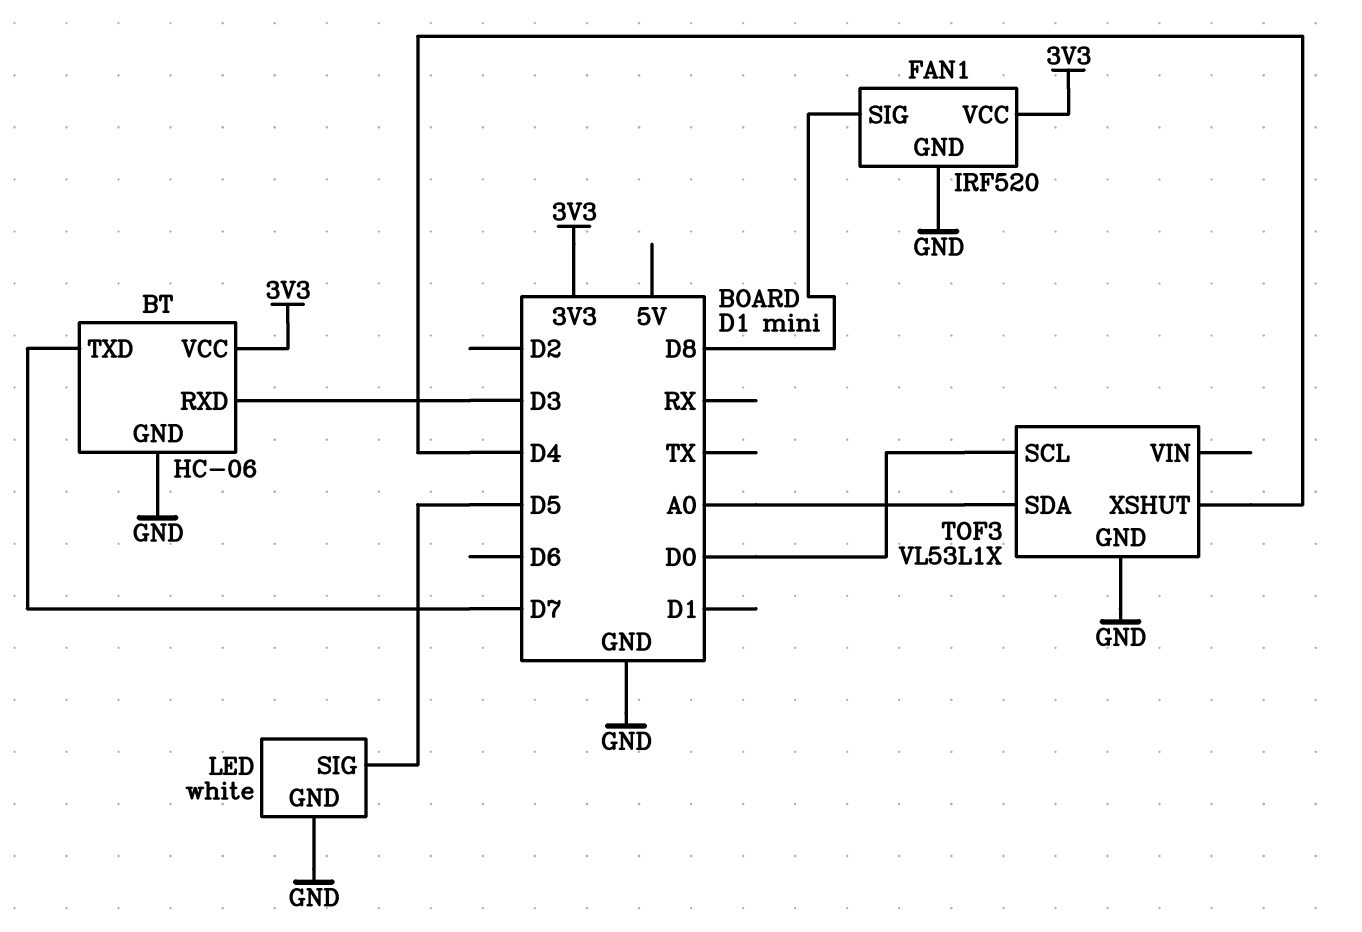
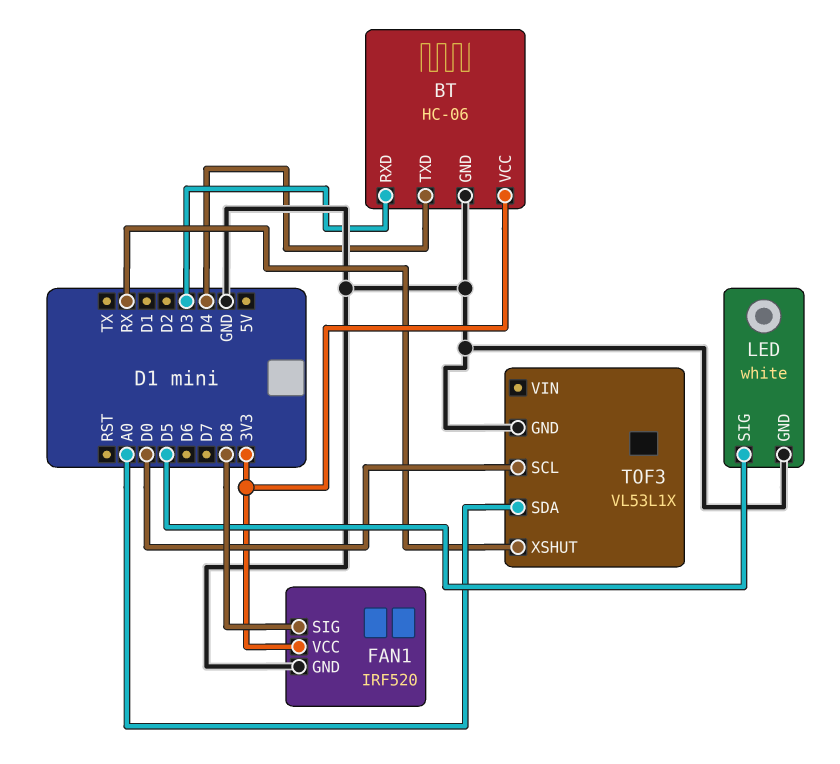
BT pin TXD: D7 -> D4
TOF3 pin XSHUT: D4 -> RX

